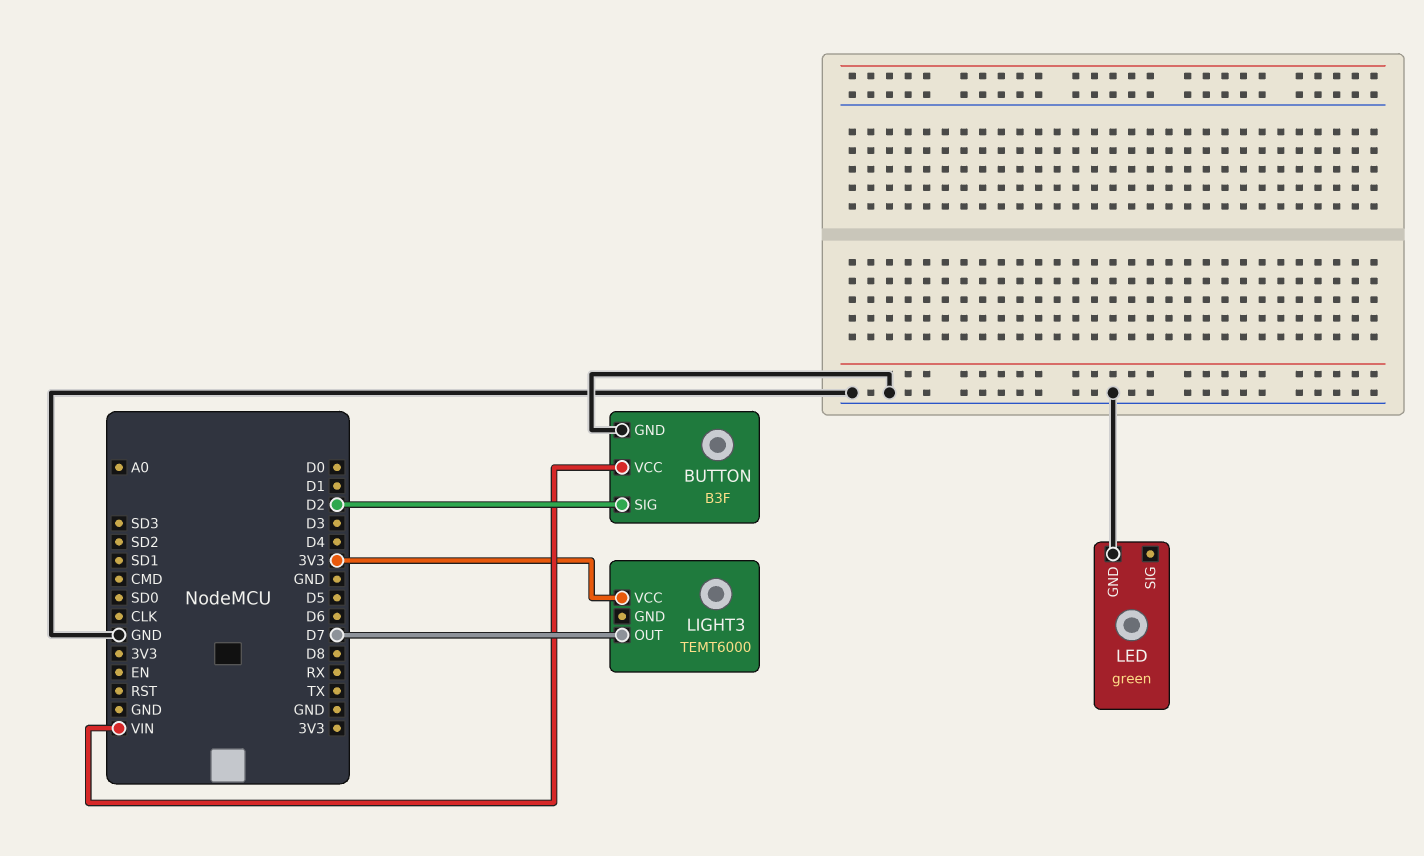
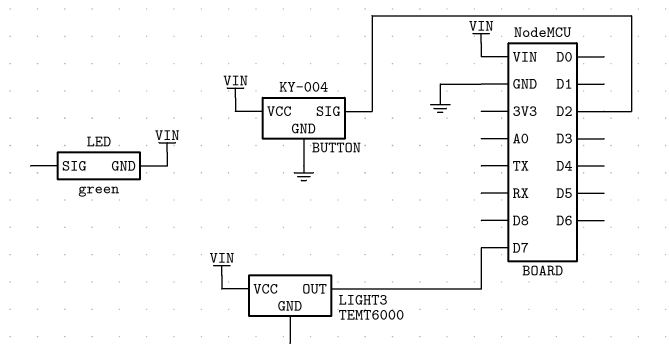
BUTTON: B3F -> KY-004
LED pin GND: GND -> VIN
LIGHT3 pin VCC: 3V3 -> VIN

